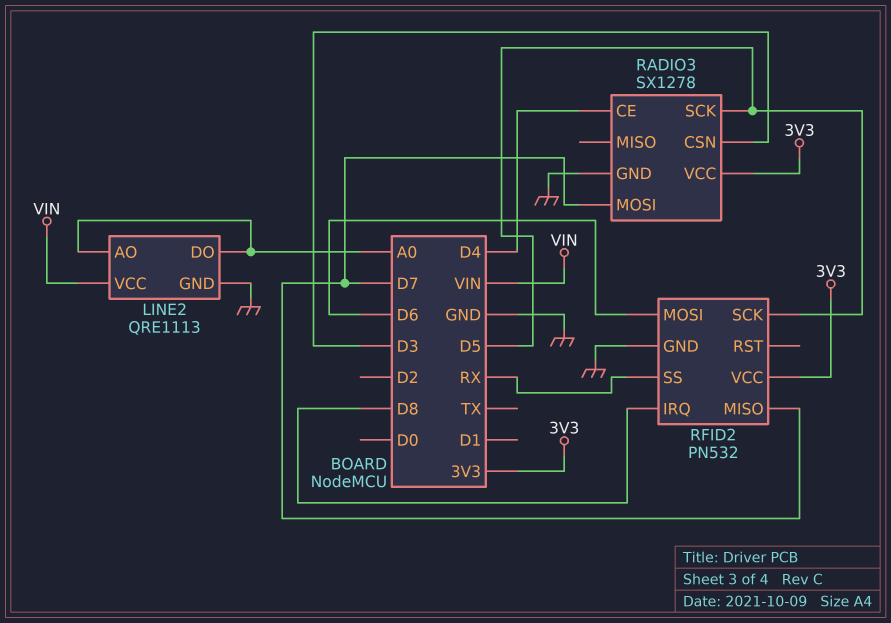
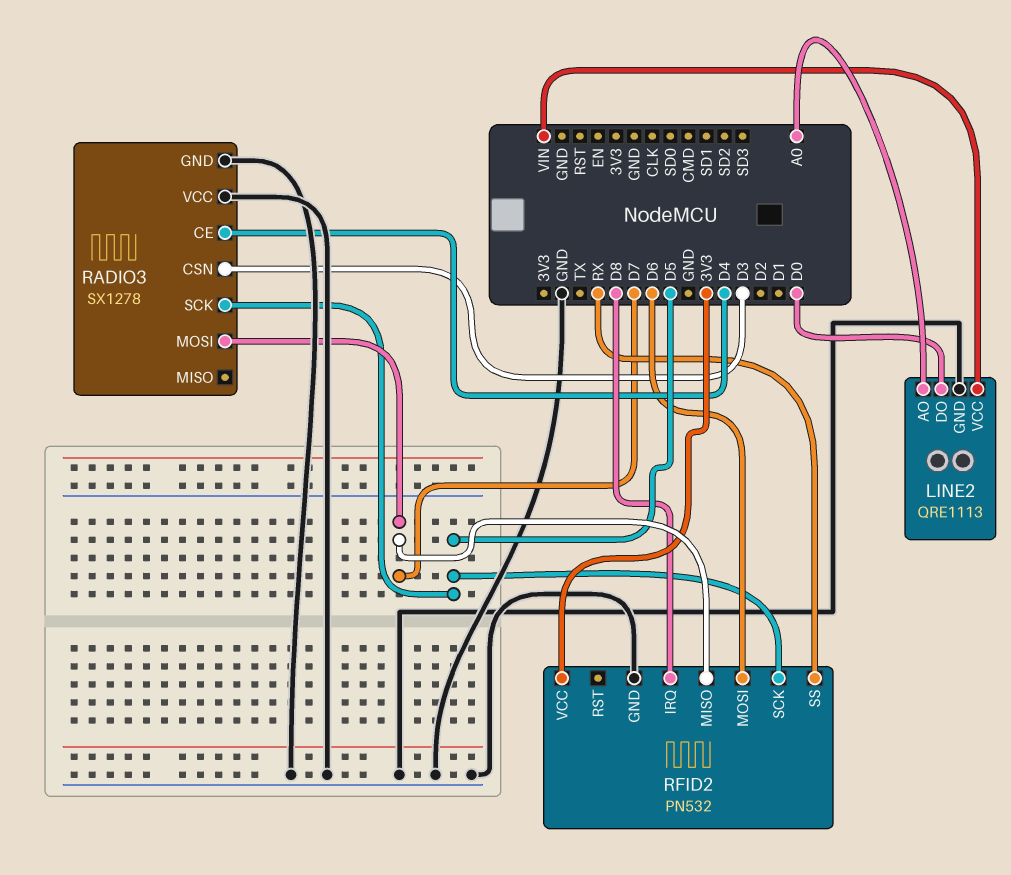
LINE2 pin DO: A0 -> D0
RADIO3 pin VCC: 3V3 -> GND

